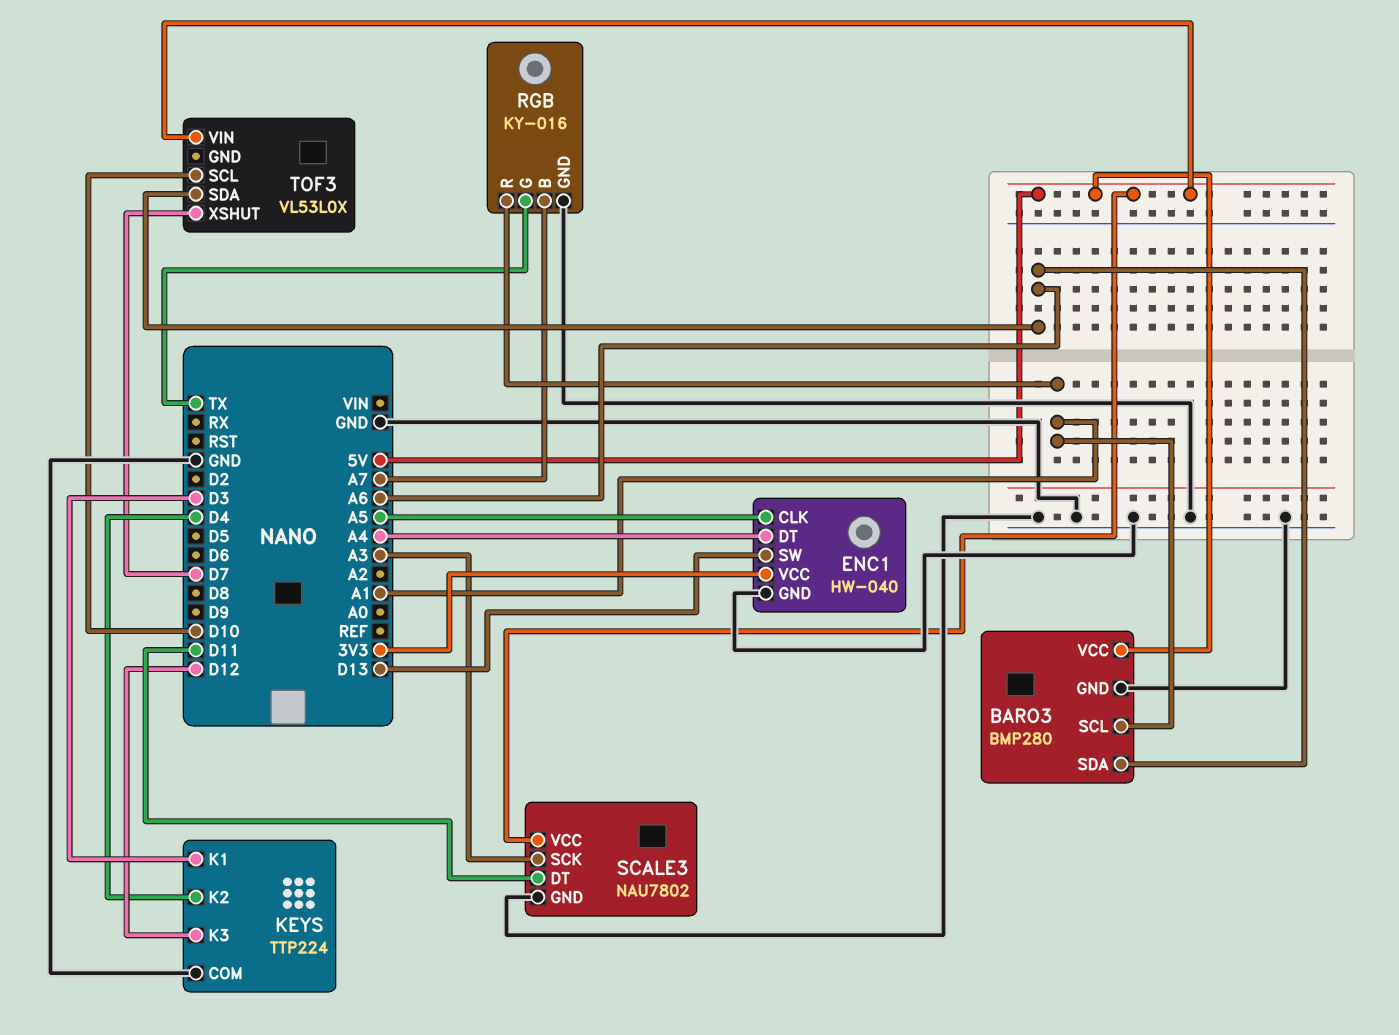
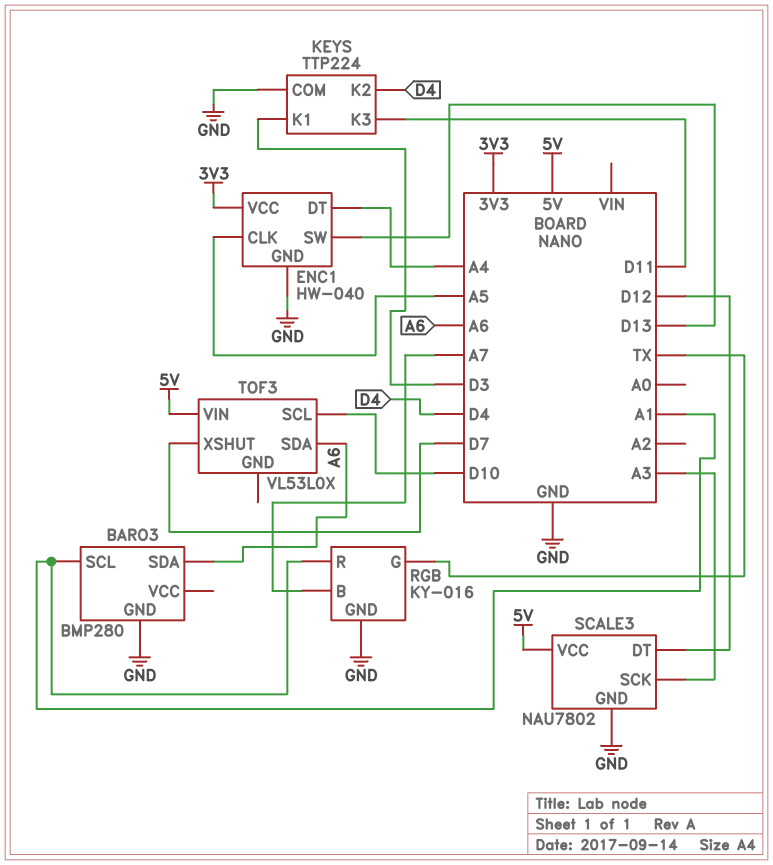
BARO3 pin VCC: 5V -> none
KEYS pin K3: D12 -> D11
SCALE3 pin DT: D11 -> D12

